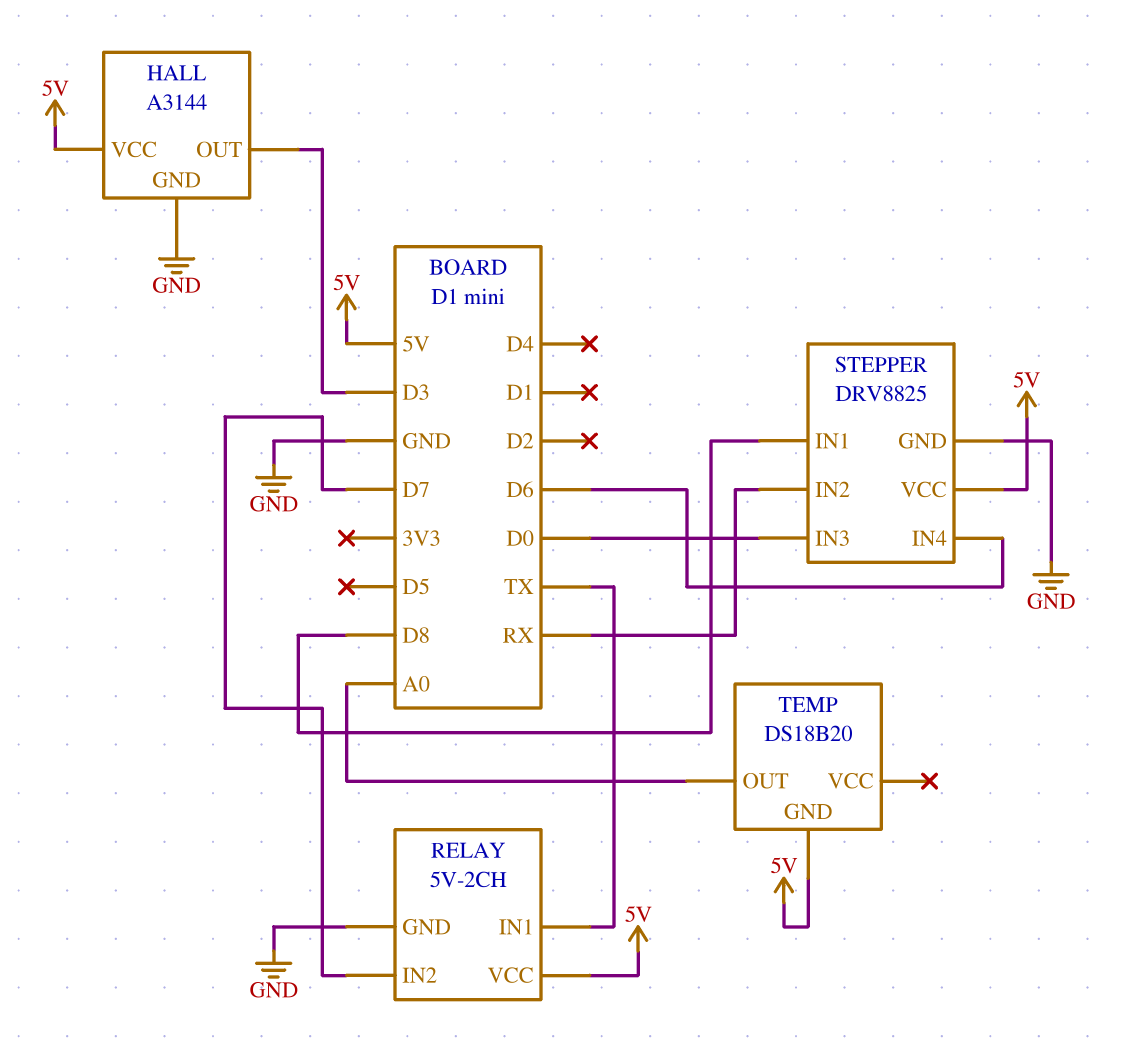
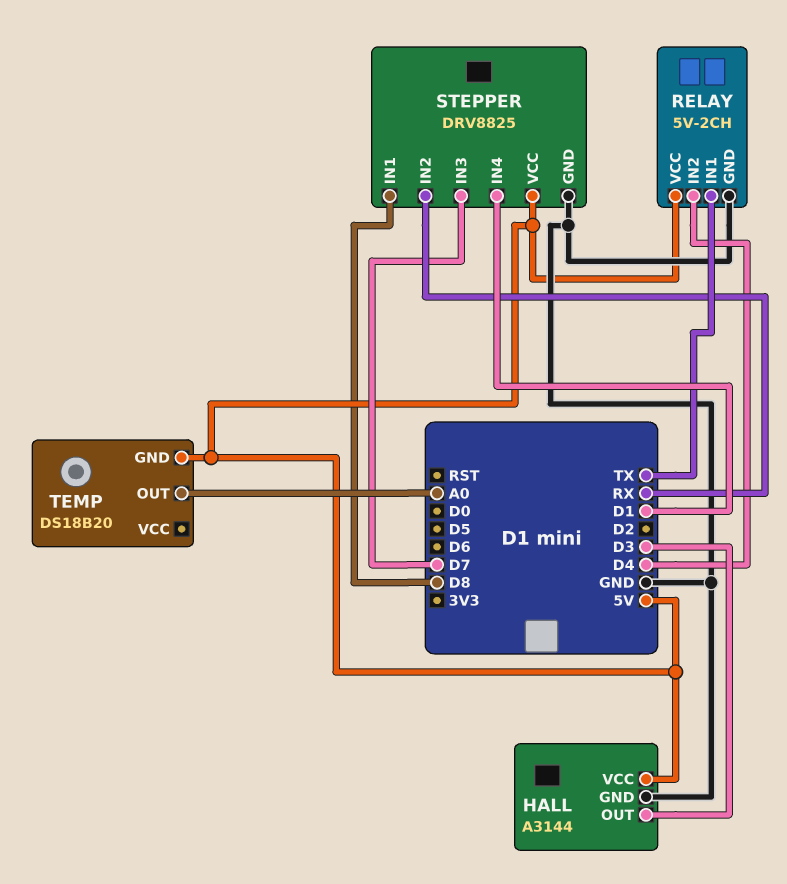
RELAY pin IN2: D7 -> D4
STEPPER pin IN3: D0 -> D7
STEPPER pin IN4: D6 -> D1

